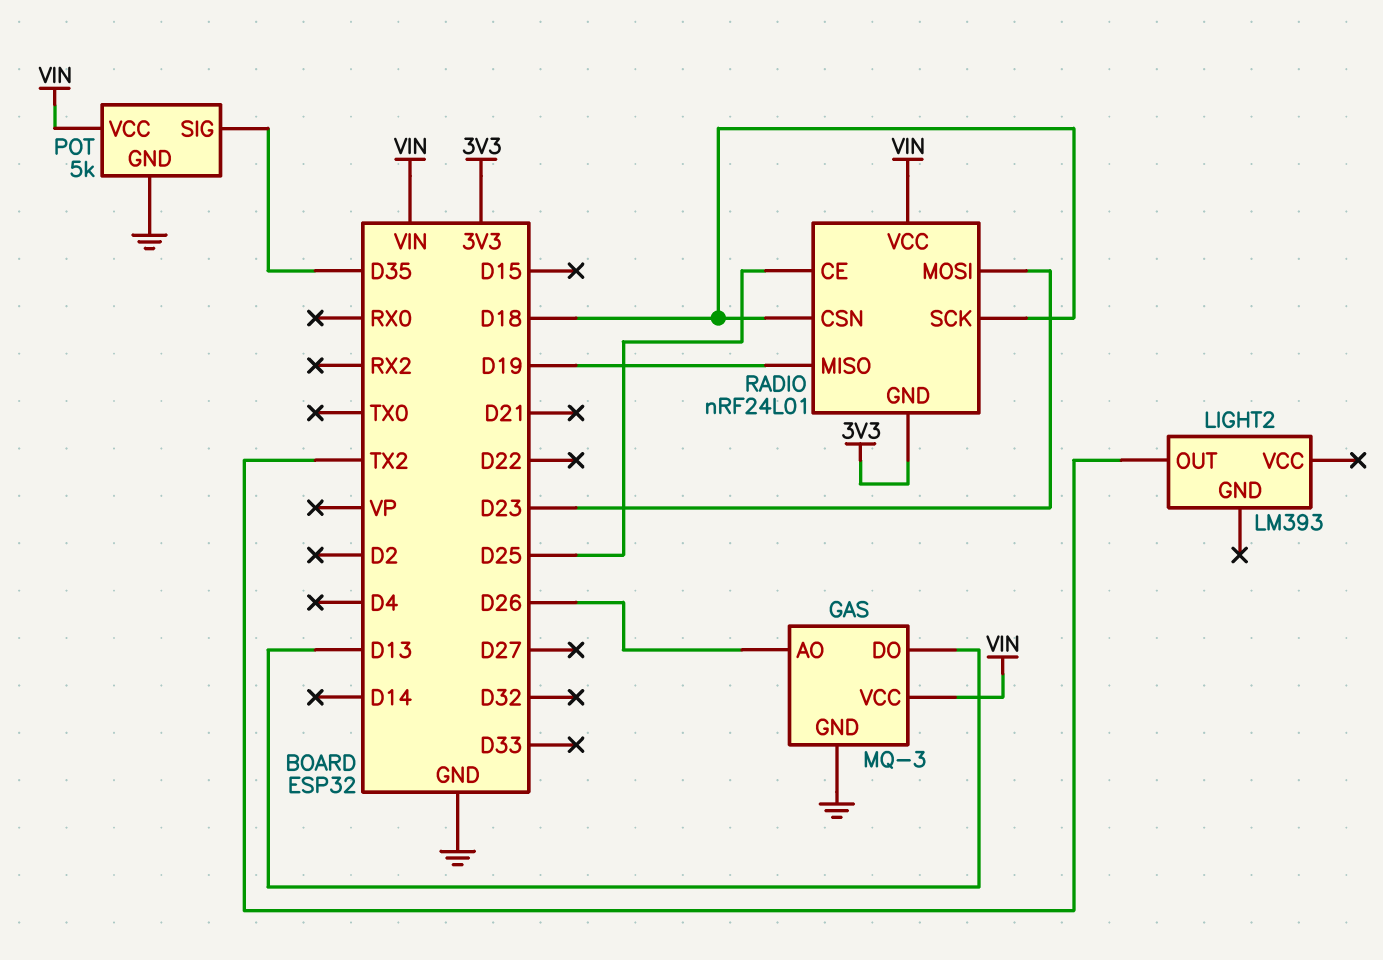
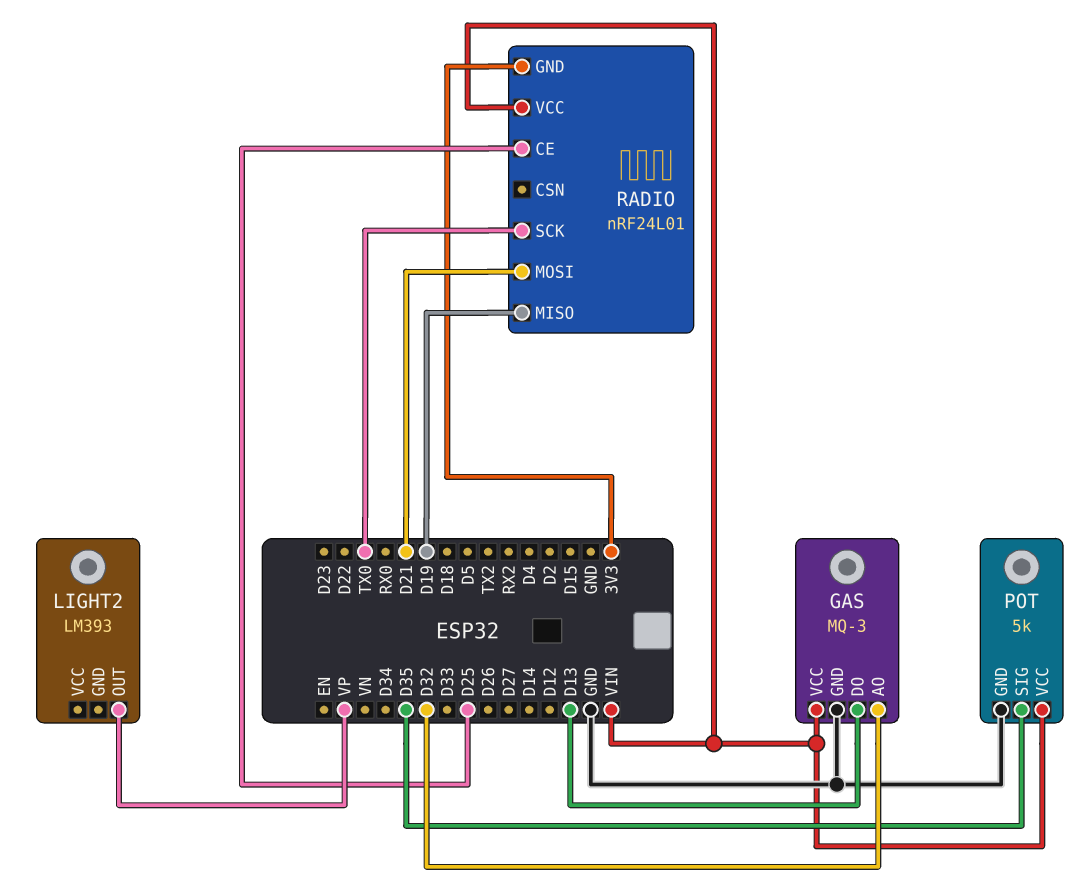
GAS pin AO: D26 -> D32
LIGHT2 pin OUT: TX2 -> VP
RADIO pin CSN: D18 -> none
RADIO pin MOSI: D23 -> D21
RADIO pin SCK: D18 -> TX0

